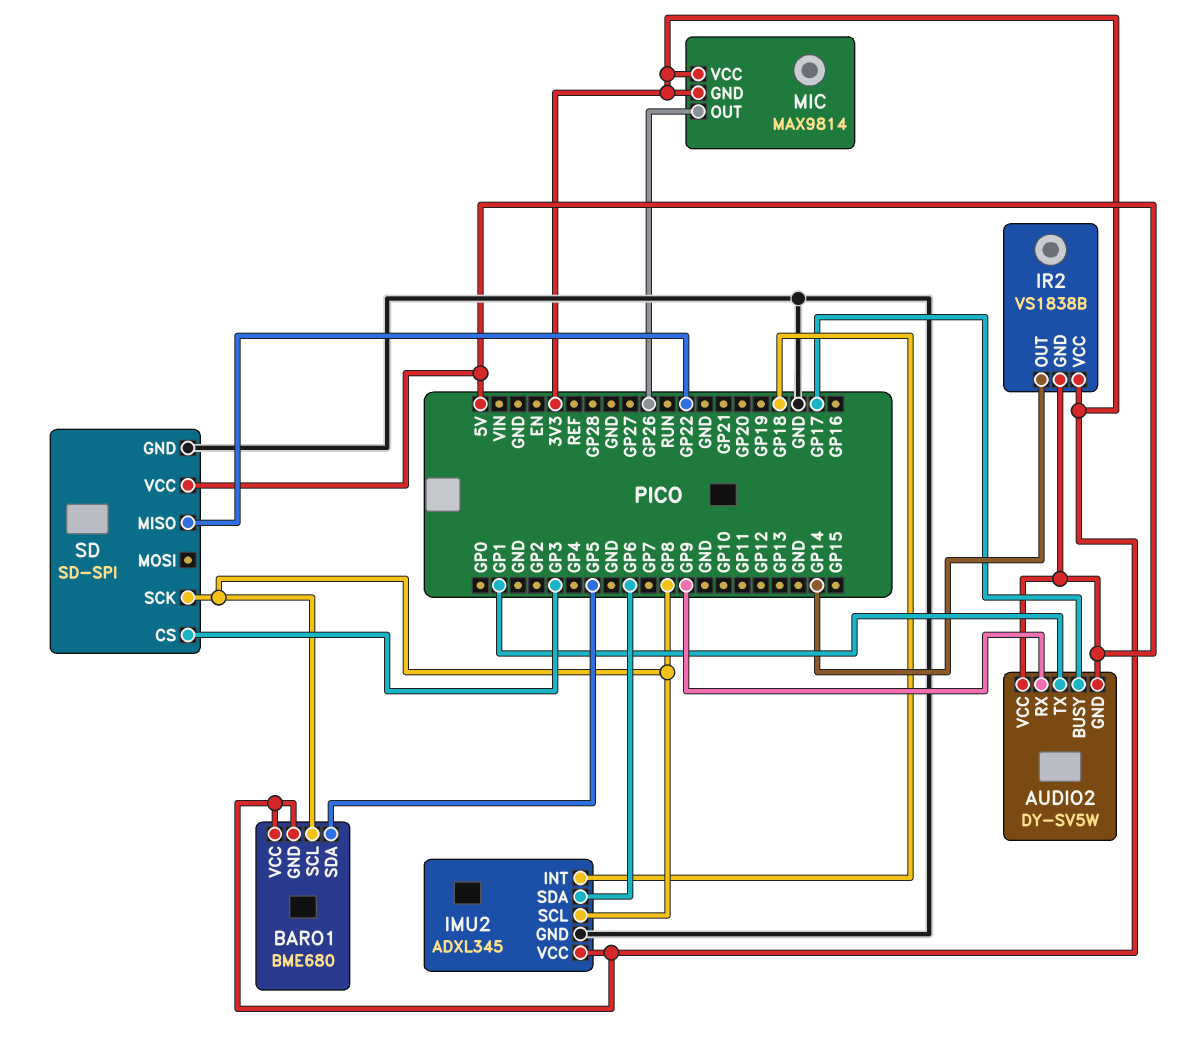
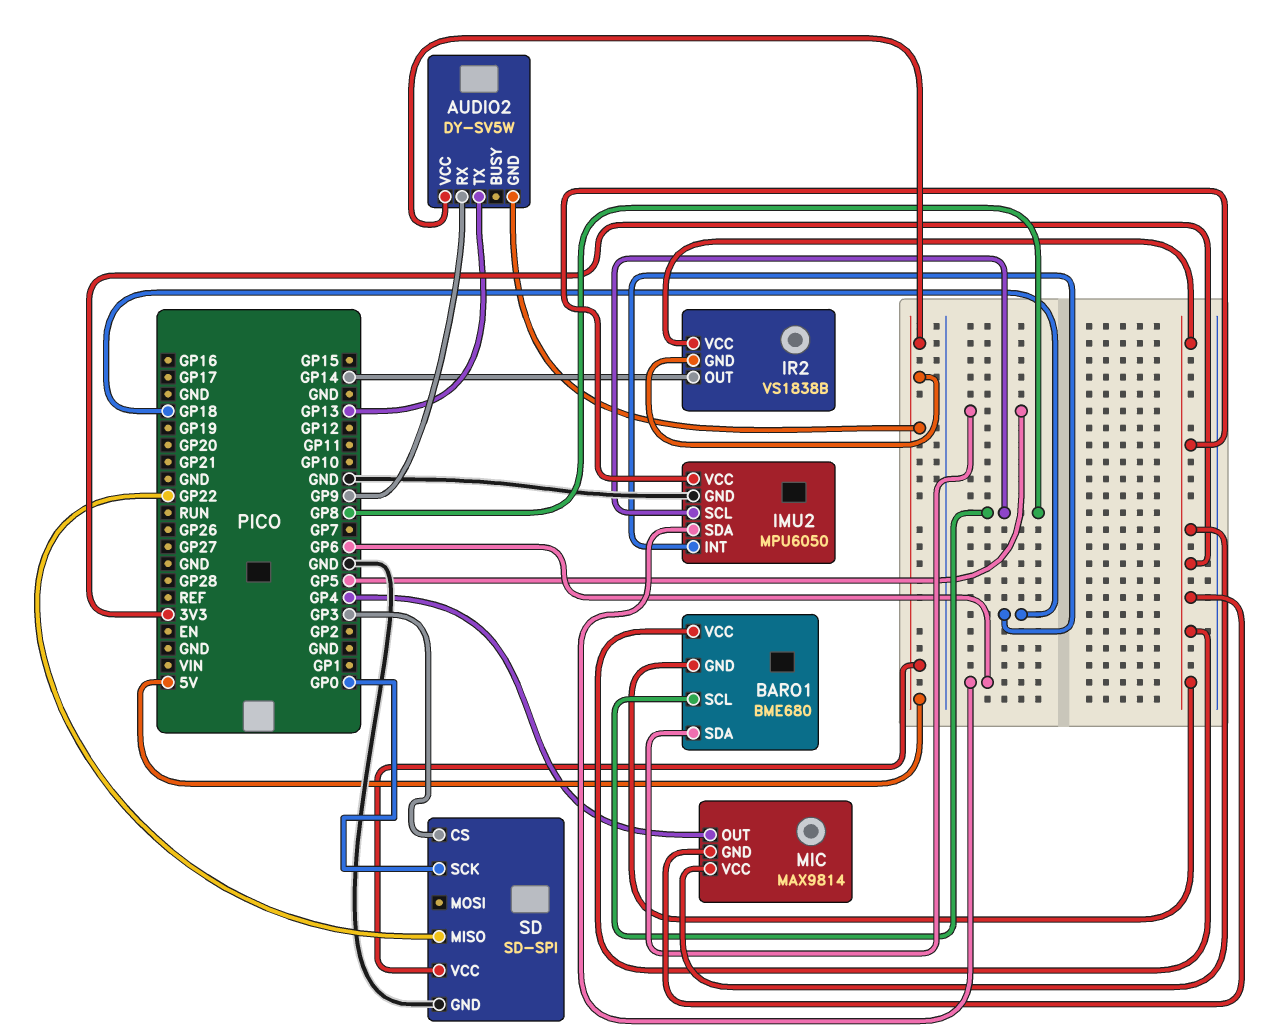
AUDIO2 pin BUSY: GP17 -> none
AUDIO2 pin TX: GP1 -> GP13
IMU2: ADXL345 -> MPU6050
MIC pin OUT: GP26 -> GP4
SD pin SCK: GP8 -> GP0

